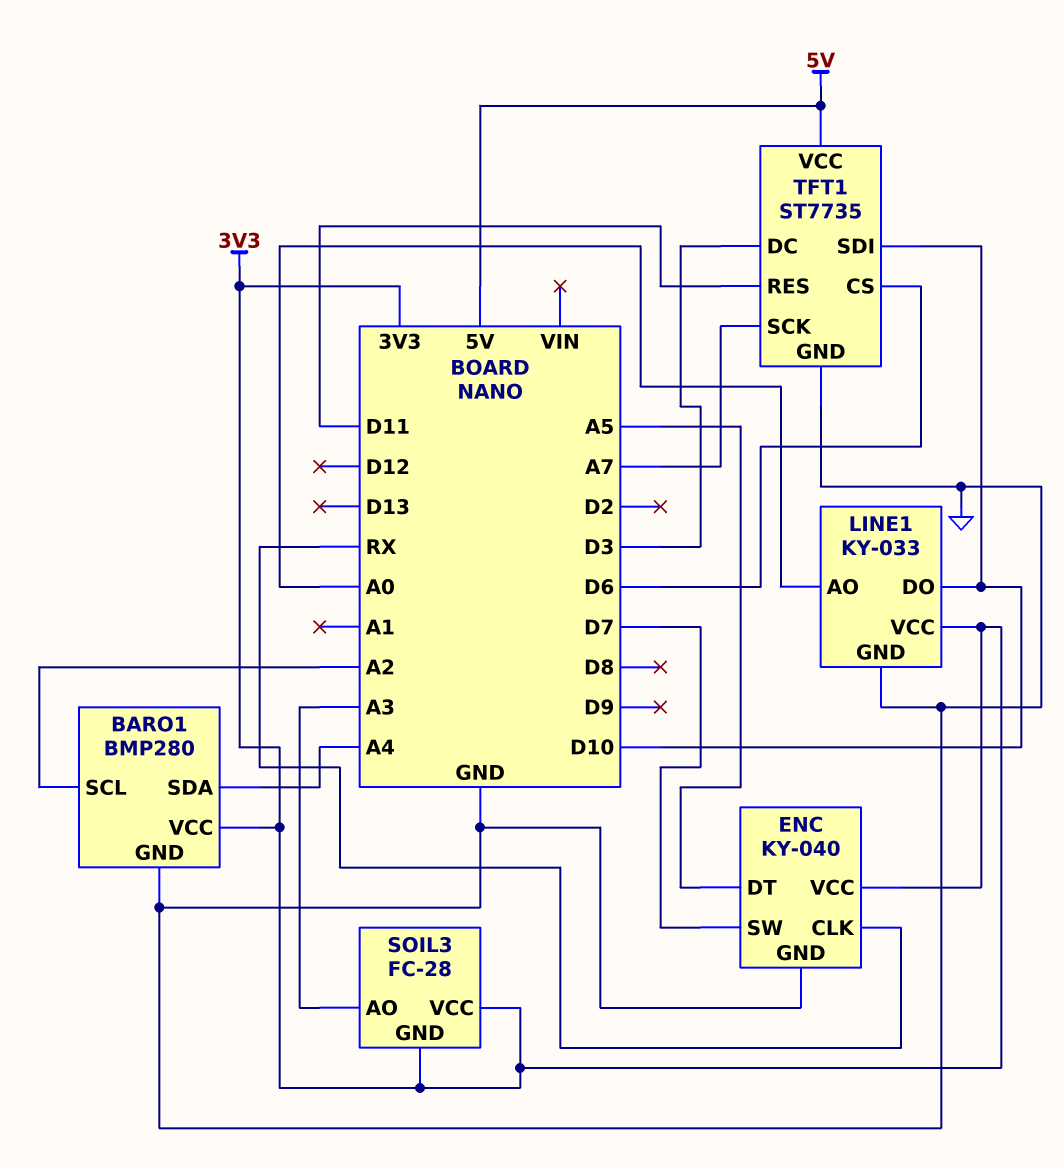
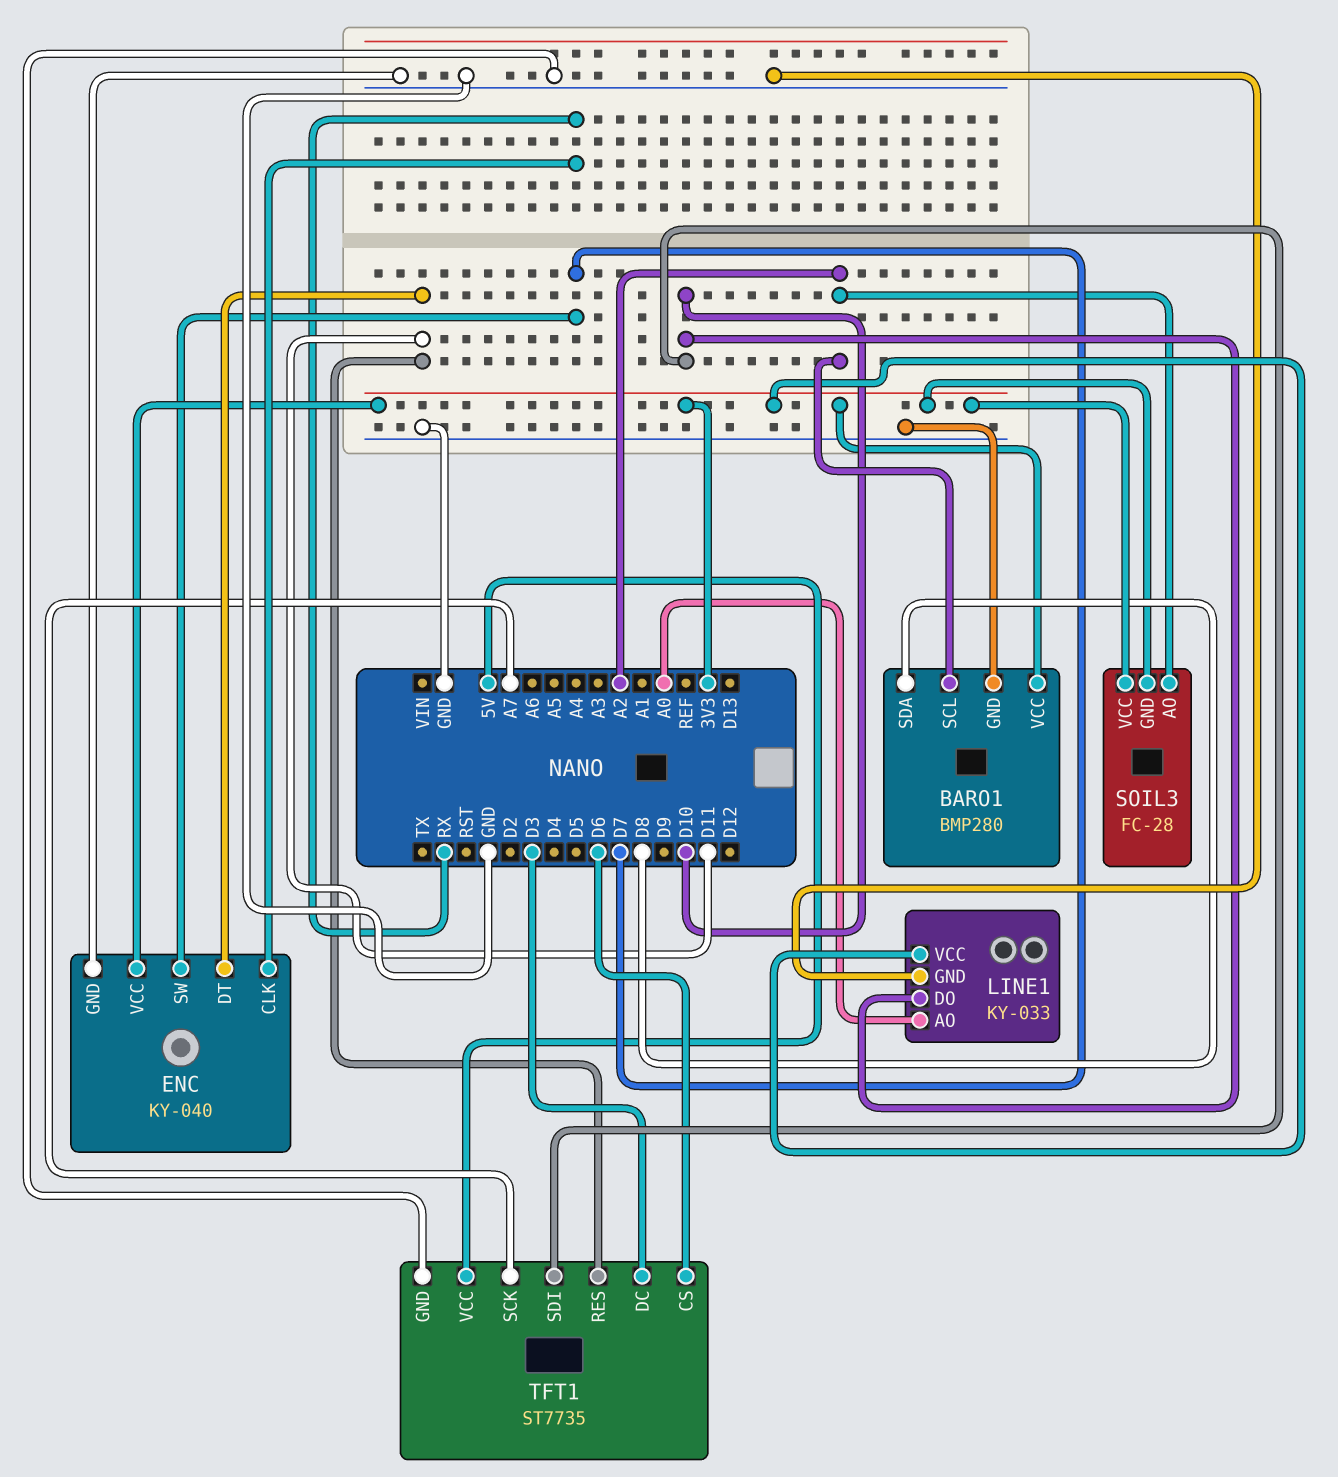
BARO1 pin SDA: A4 -> D8
ENC pin DT: A5 -> D11
SOIL3 pin AO: A3 -> A2

